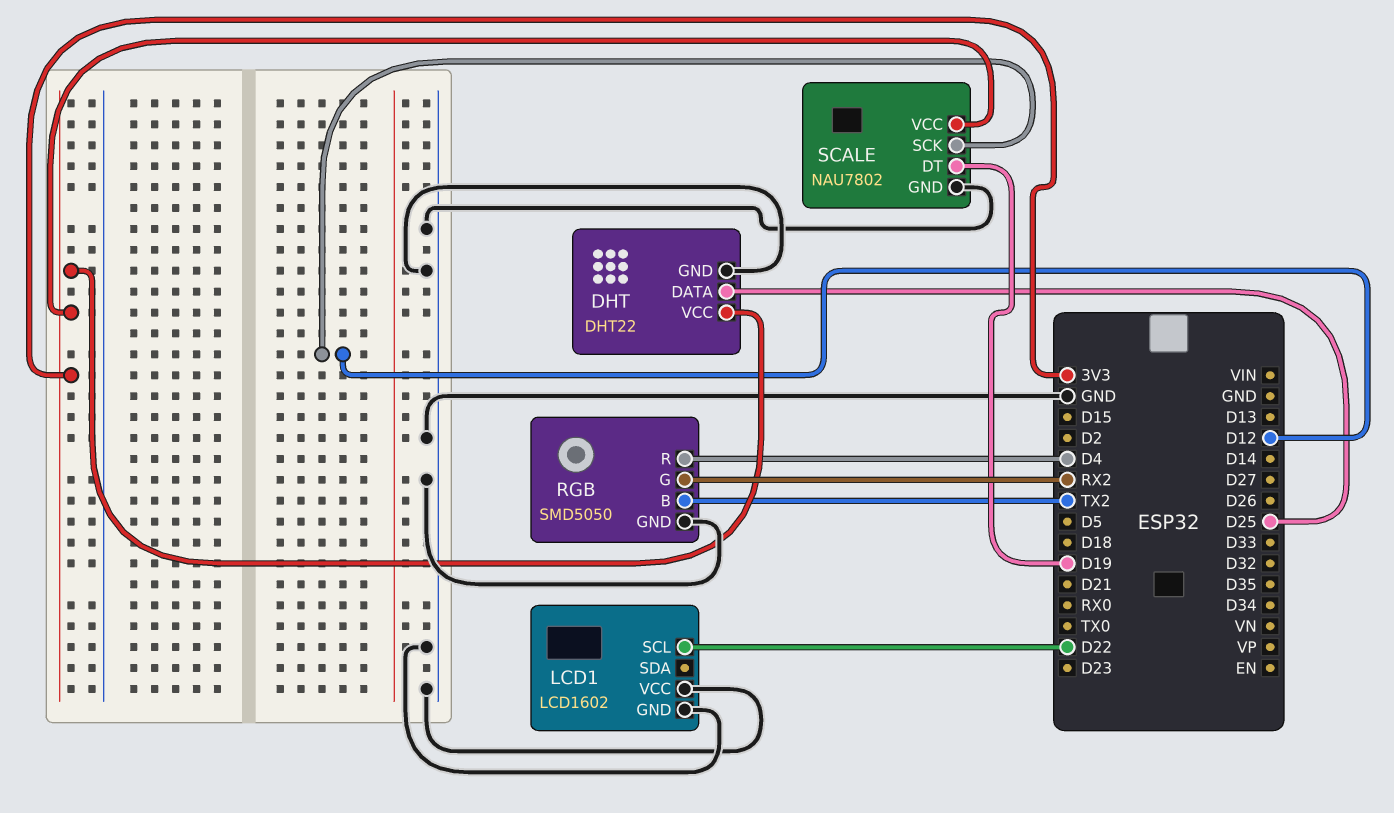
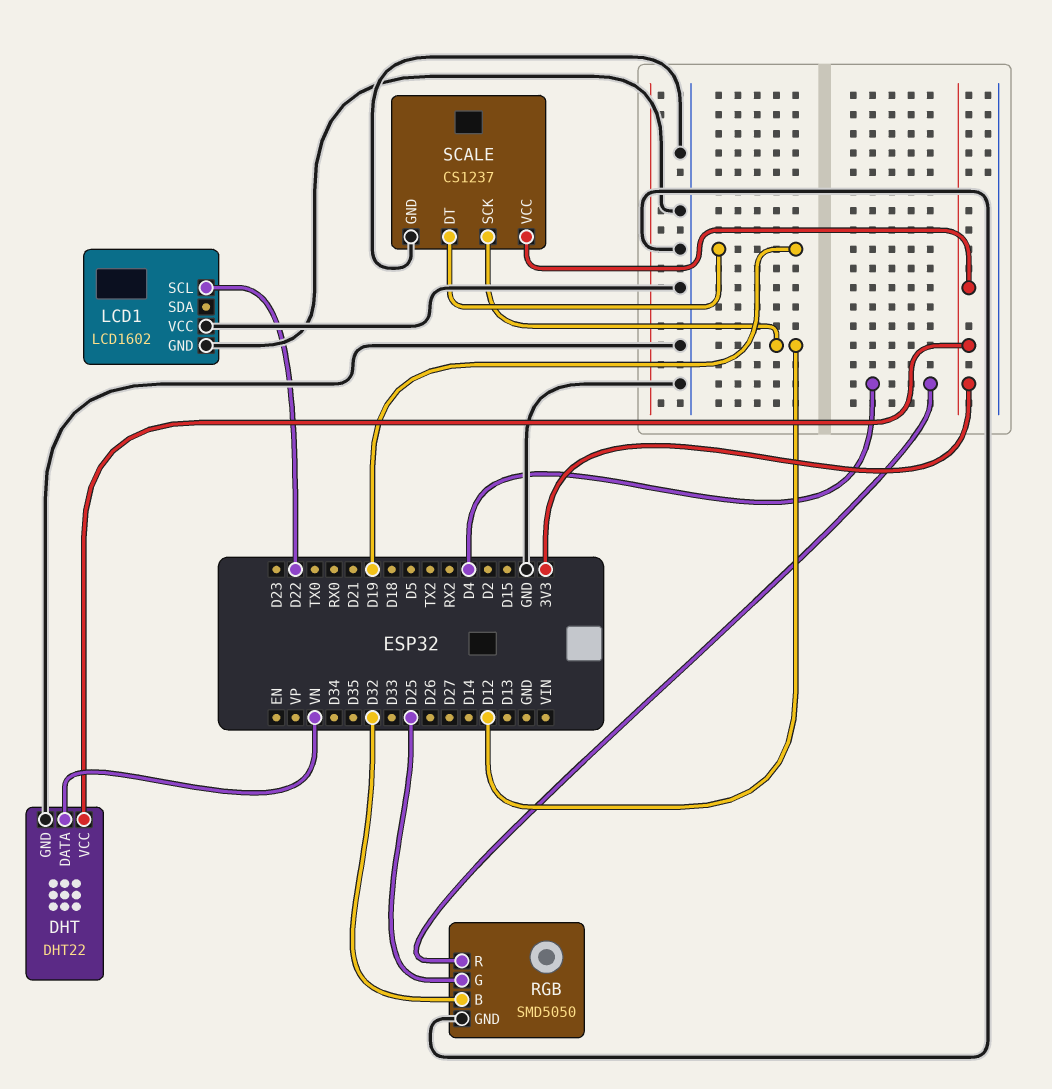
DHT pin DATA: D25 -> VN
RGB pin B: TX2 -> D32
RGB pin G: RX2 -> D25
SCALE: NAU7802 -> CS1237

